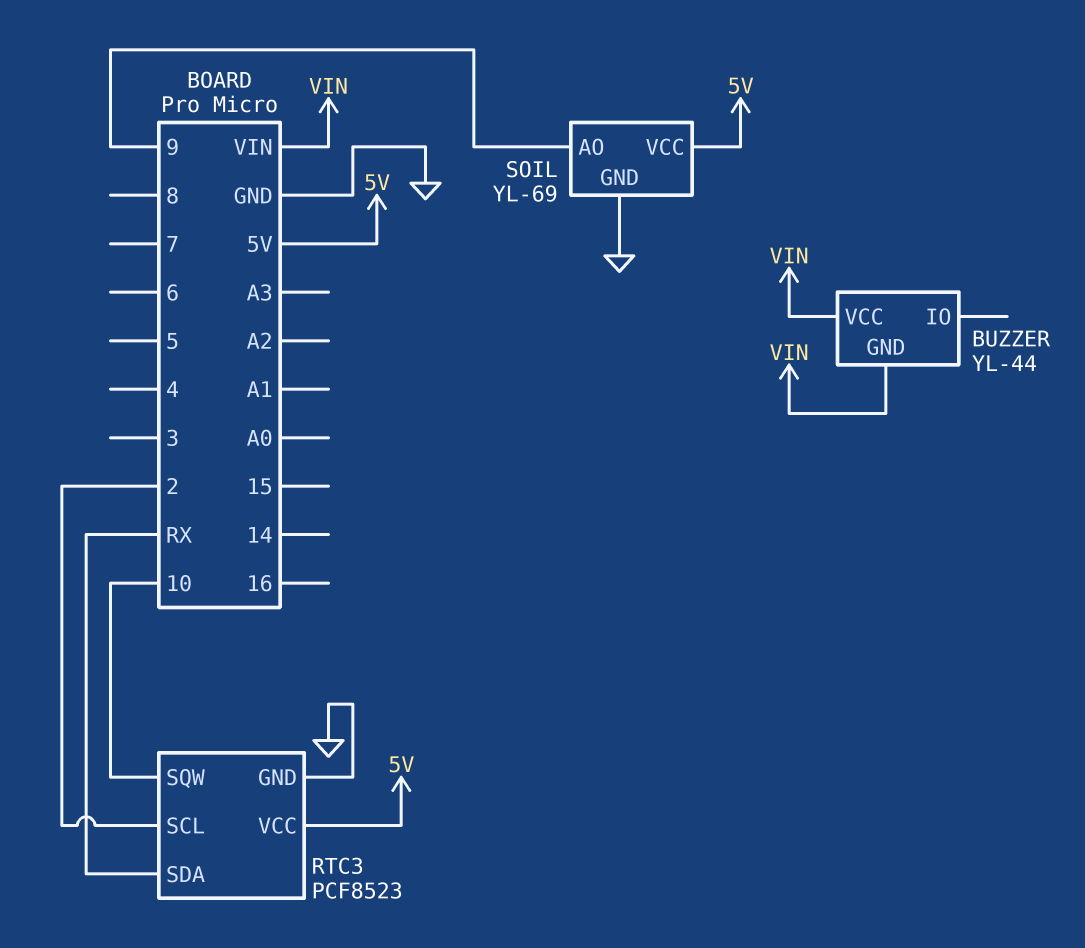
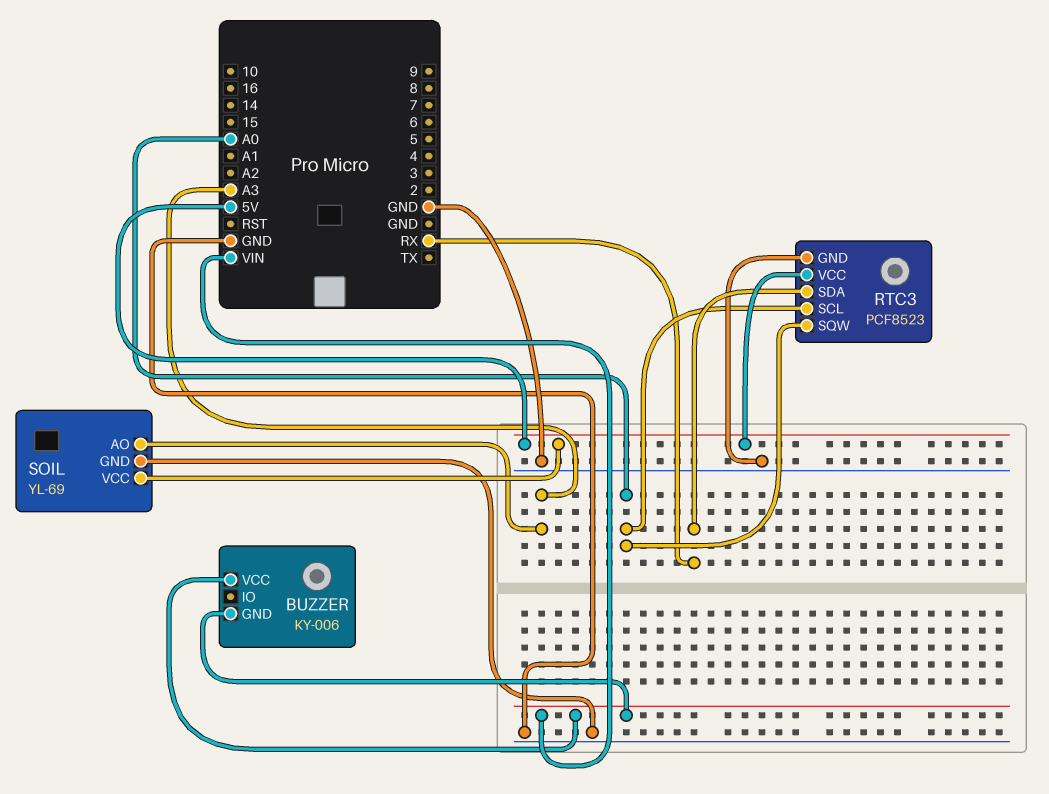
BUZZER: YL-44 -> KY-006
RTC3 pin SCL: 2 -> A0
RTC3 pin SQW: 10 -> A0
SOIL pin AO: 9 -> A3

